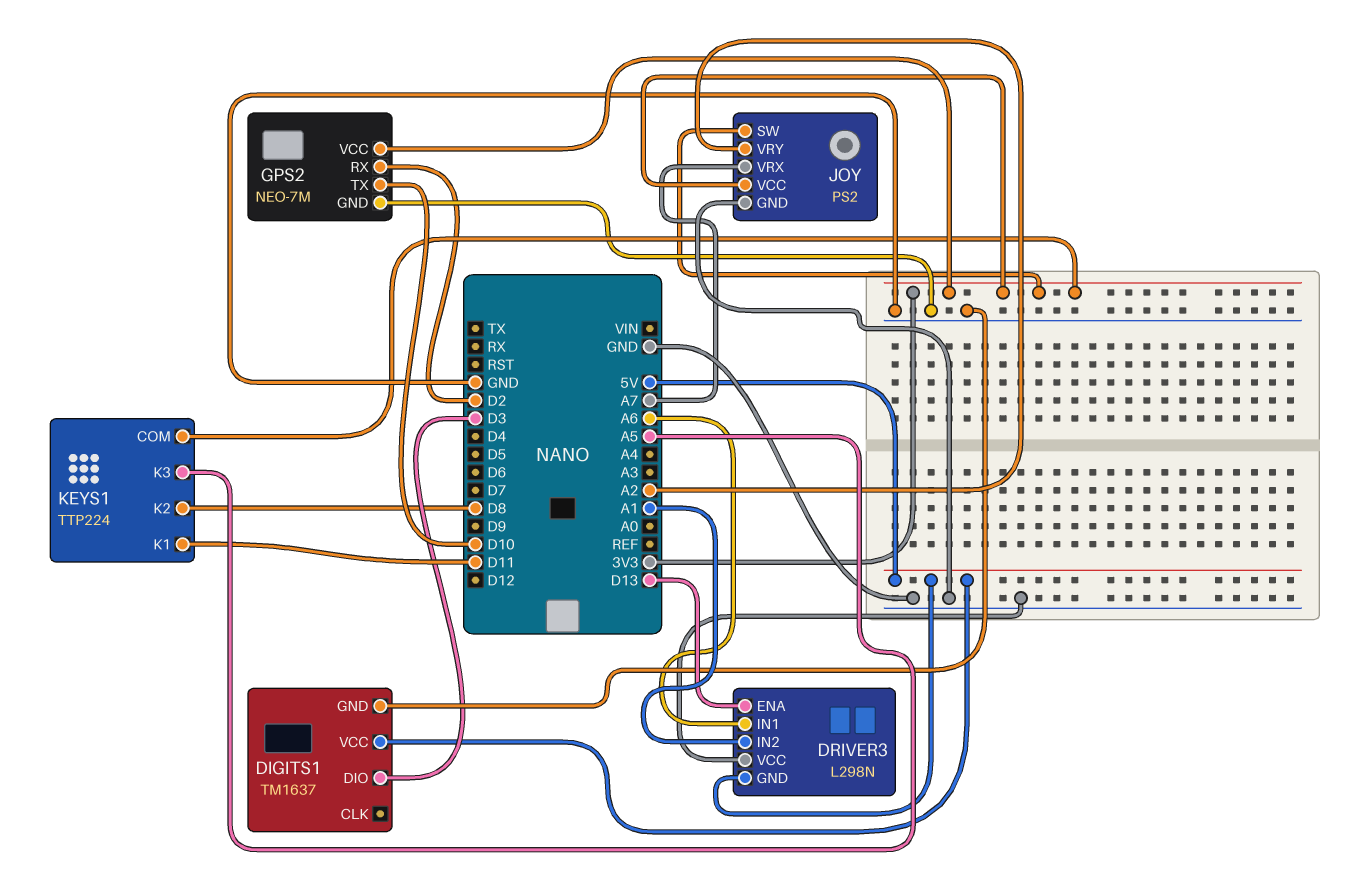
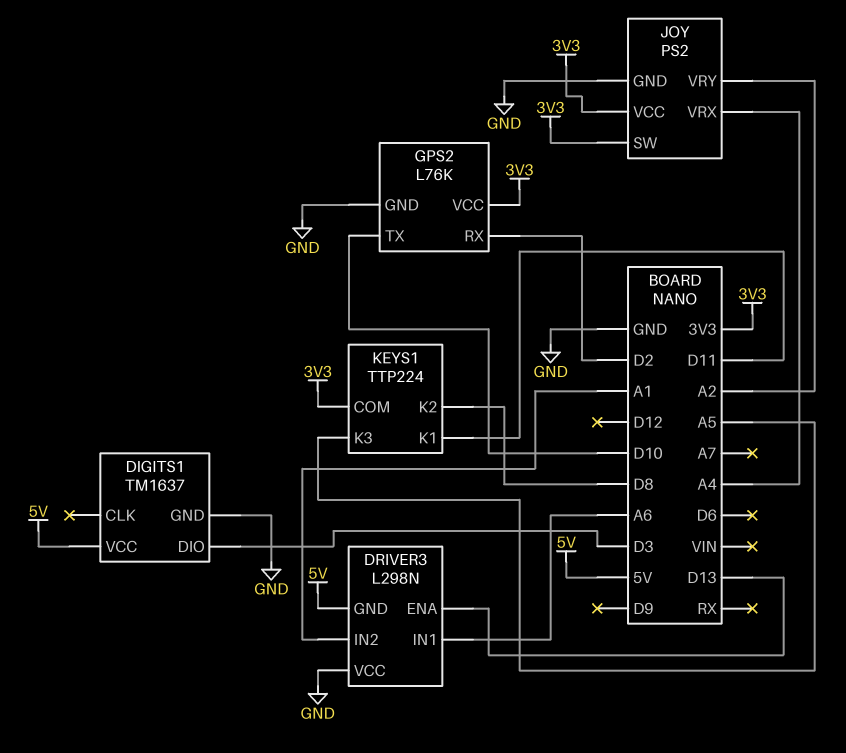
GPS2: NEO-7M -> L76K
JOY pin VRX: A7 -> A4

